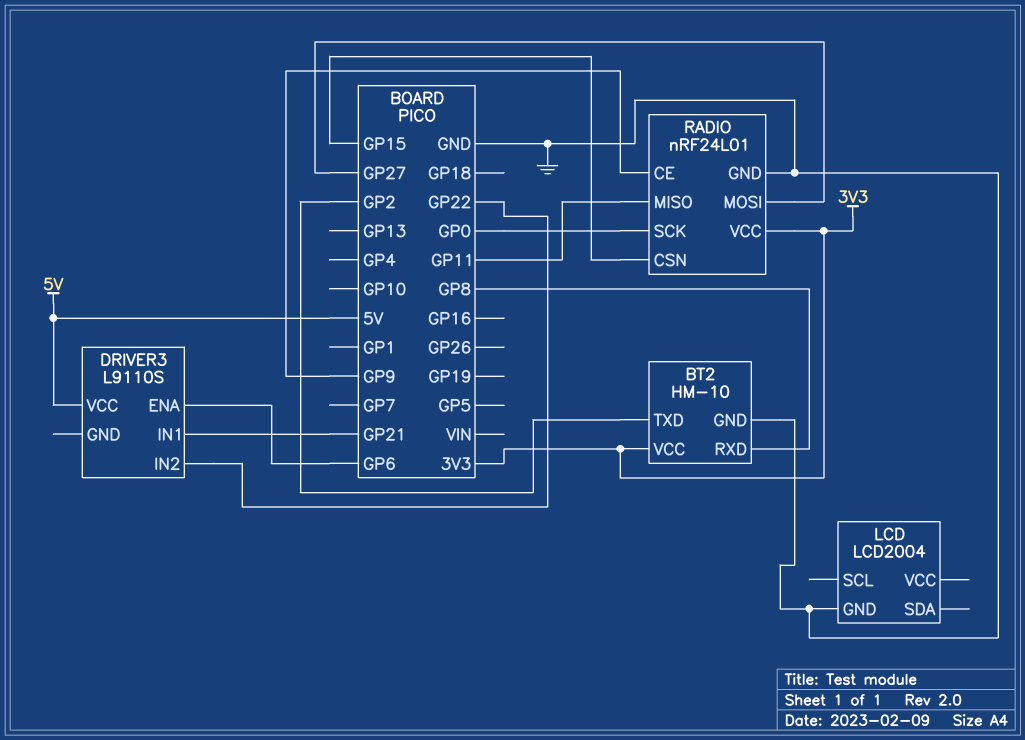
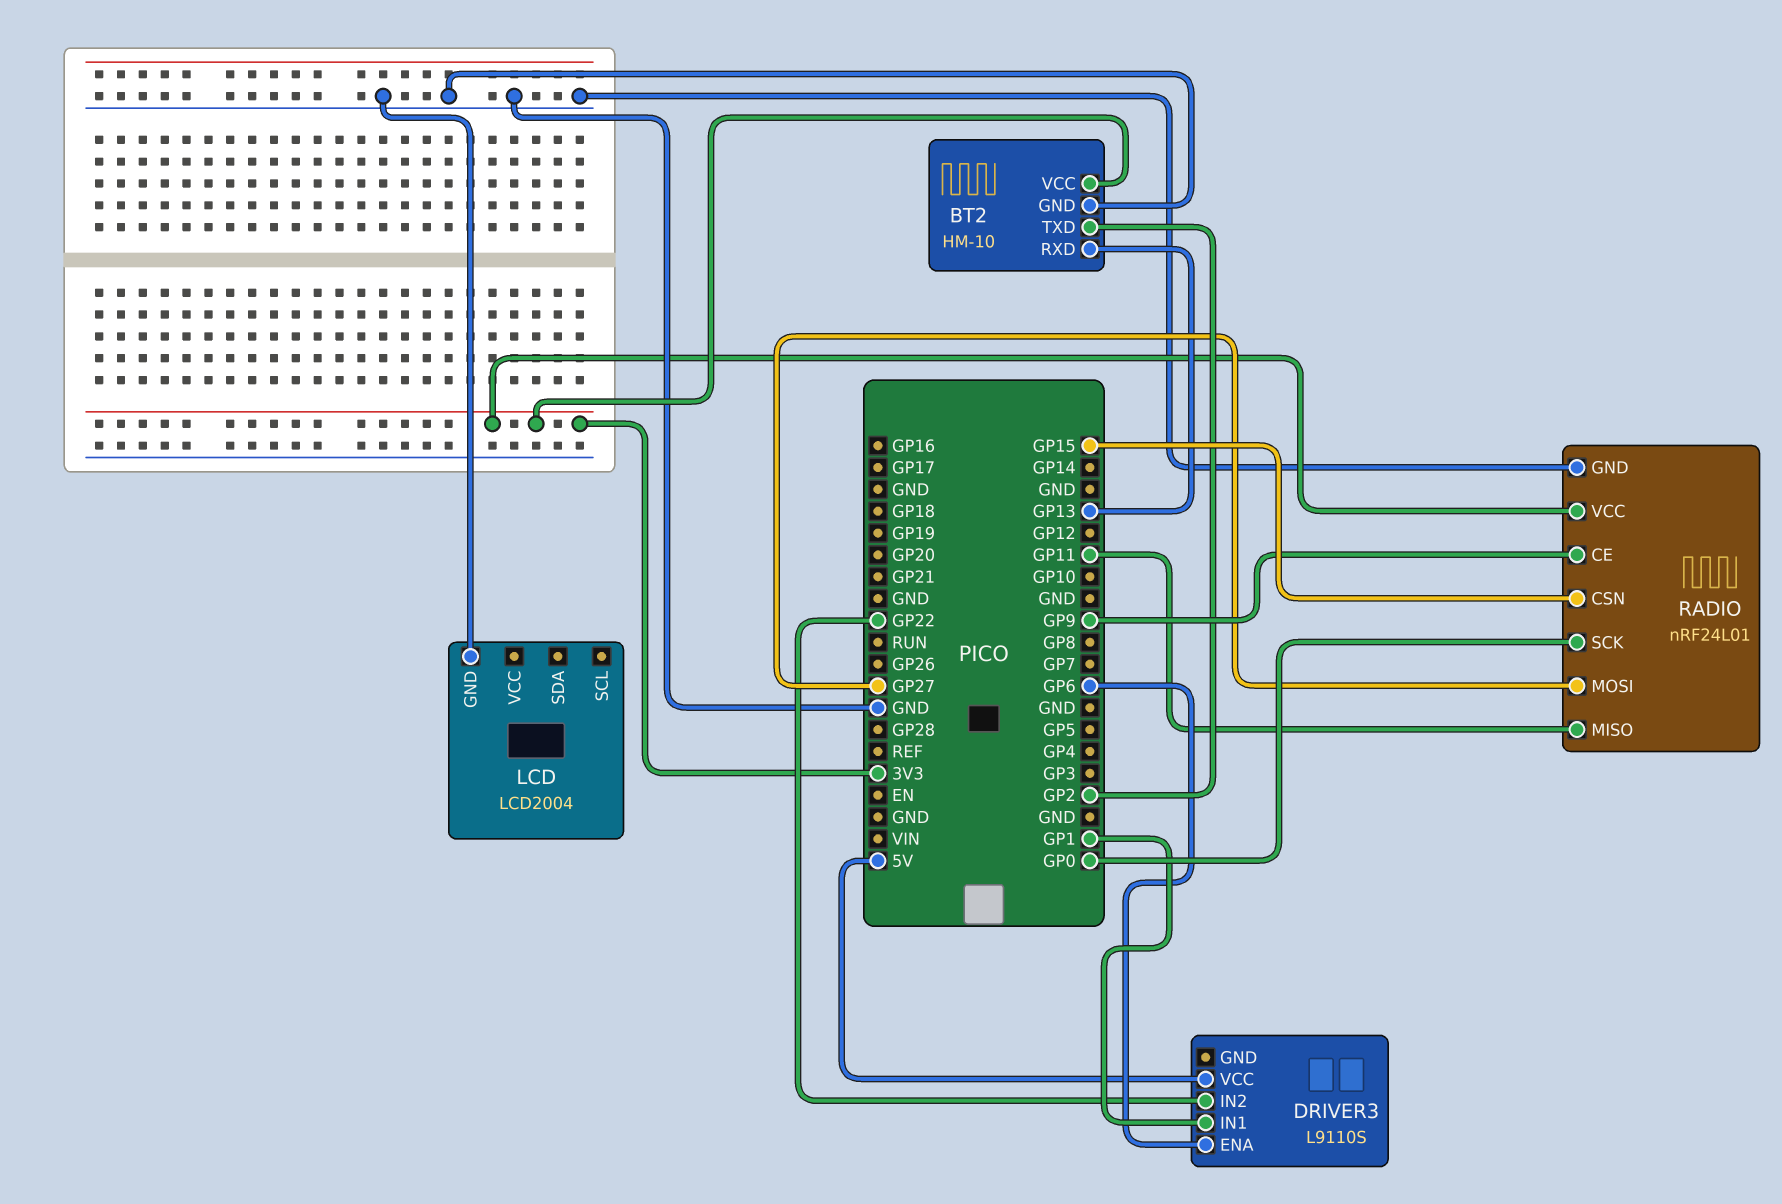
BT2 pin RXD: GP8 -> GP13
DRIVER3 pin IN1: GP21 -> GP1

